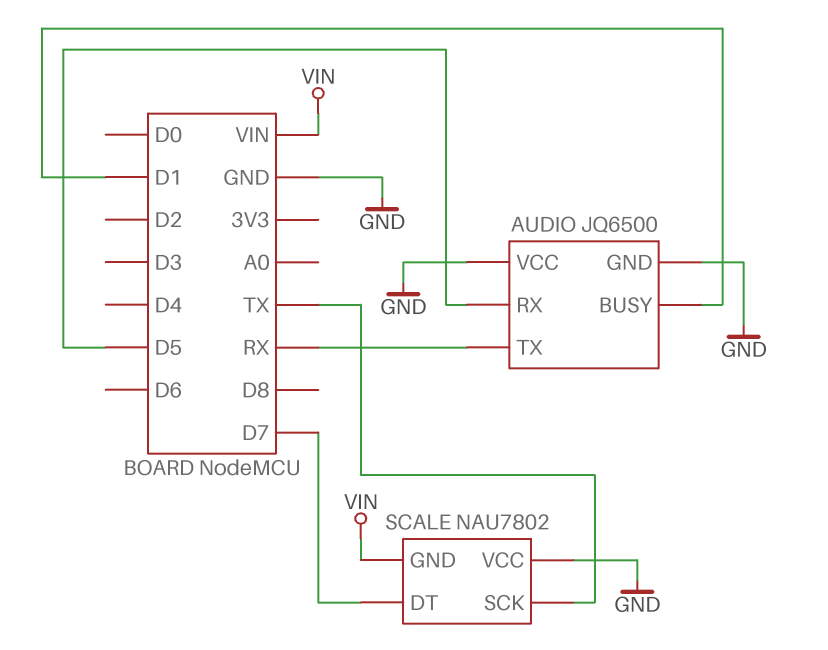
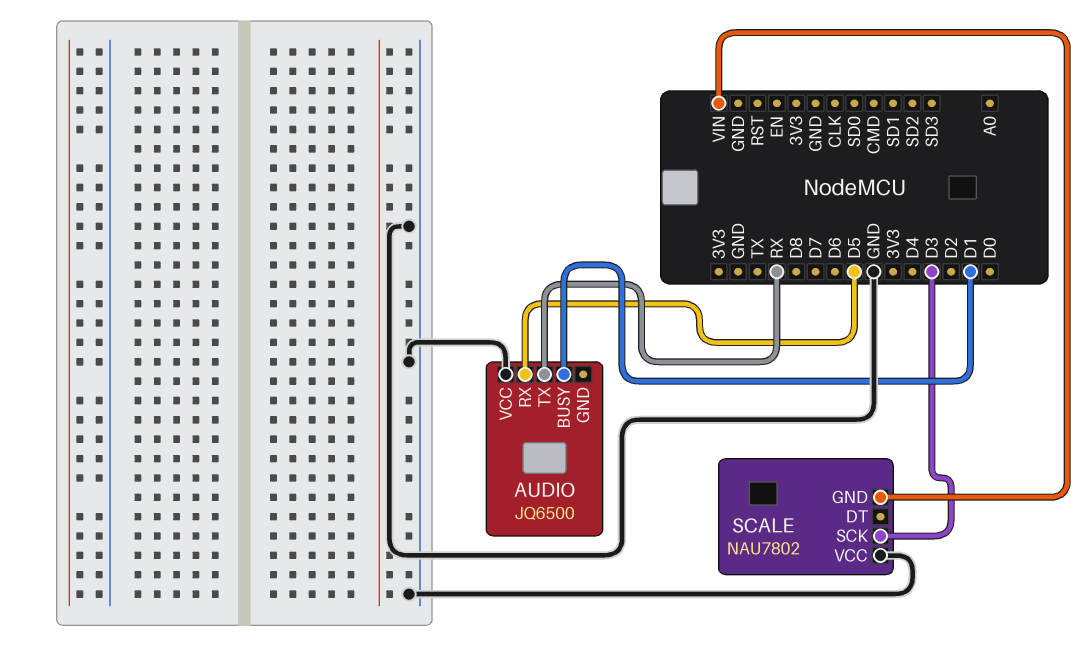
AUDIO pin GND: GND -> none
SCALE pin DT: D7 -> none
SCALE pin SCK: TX -> D3

